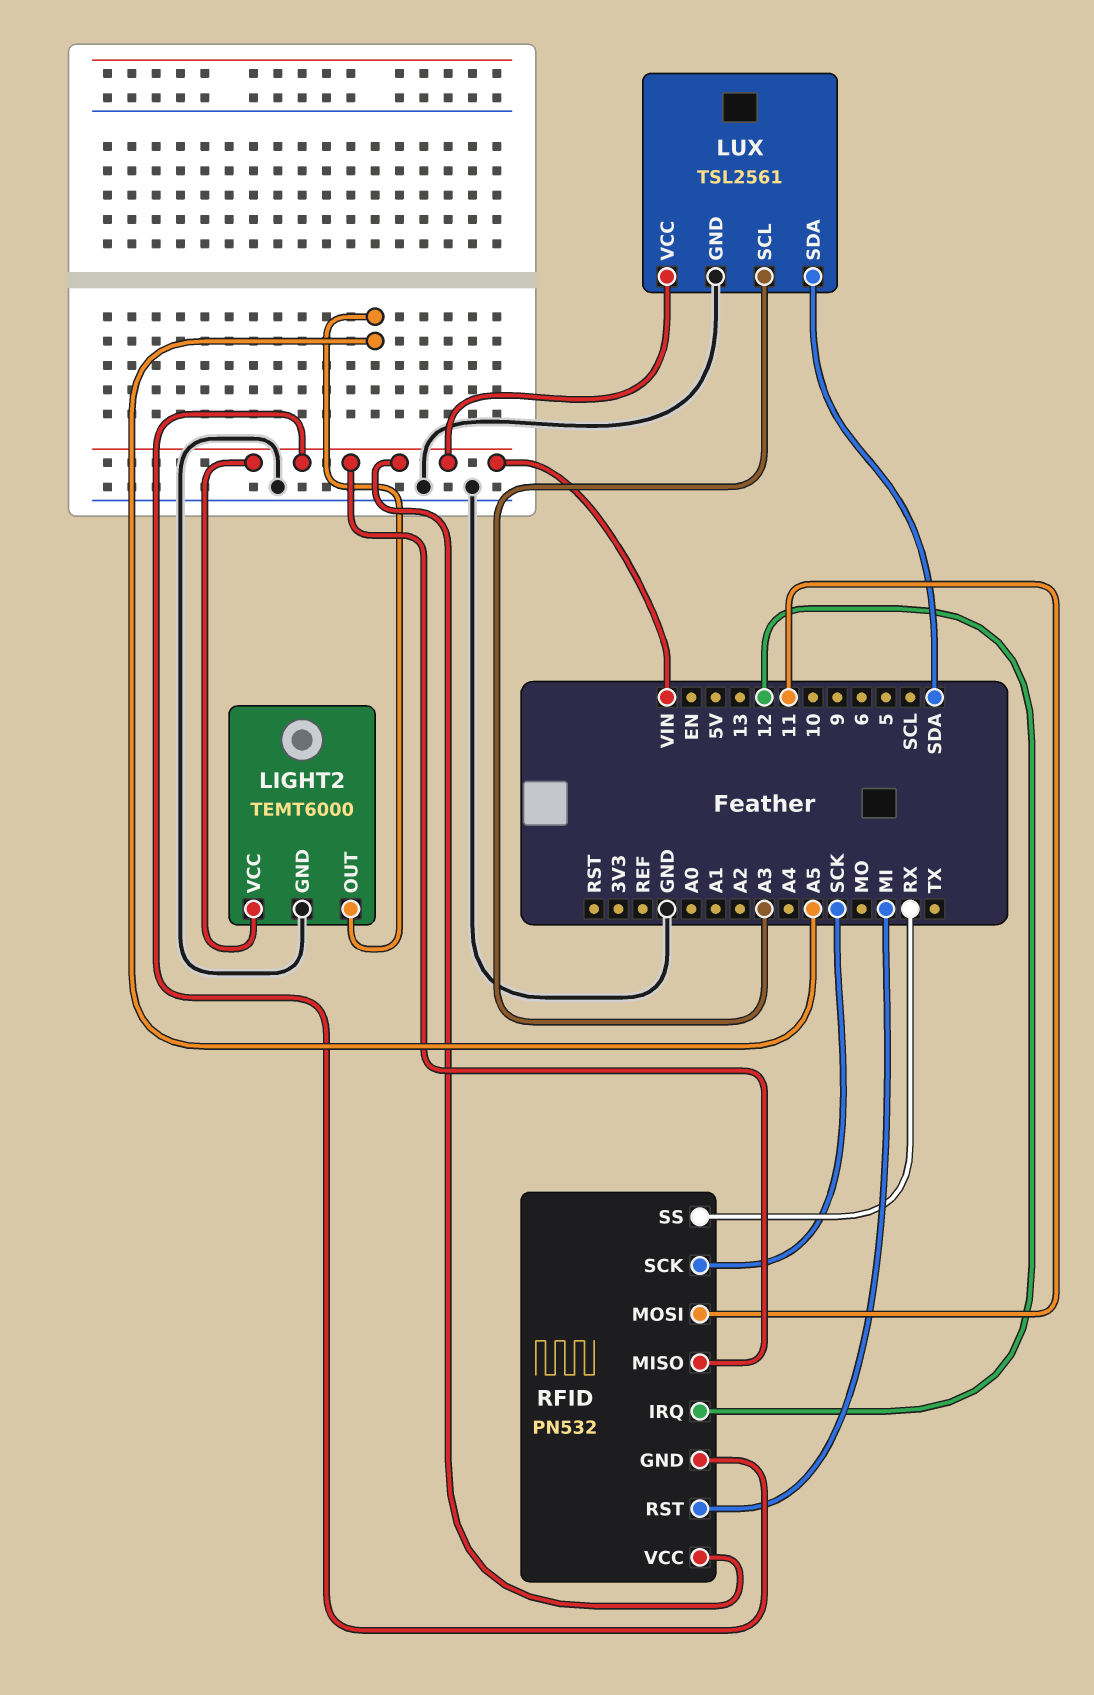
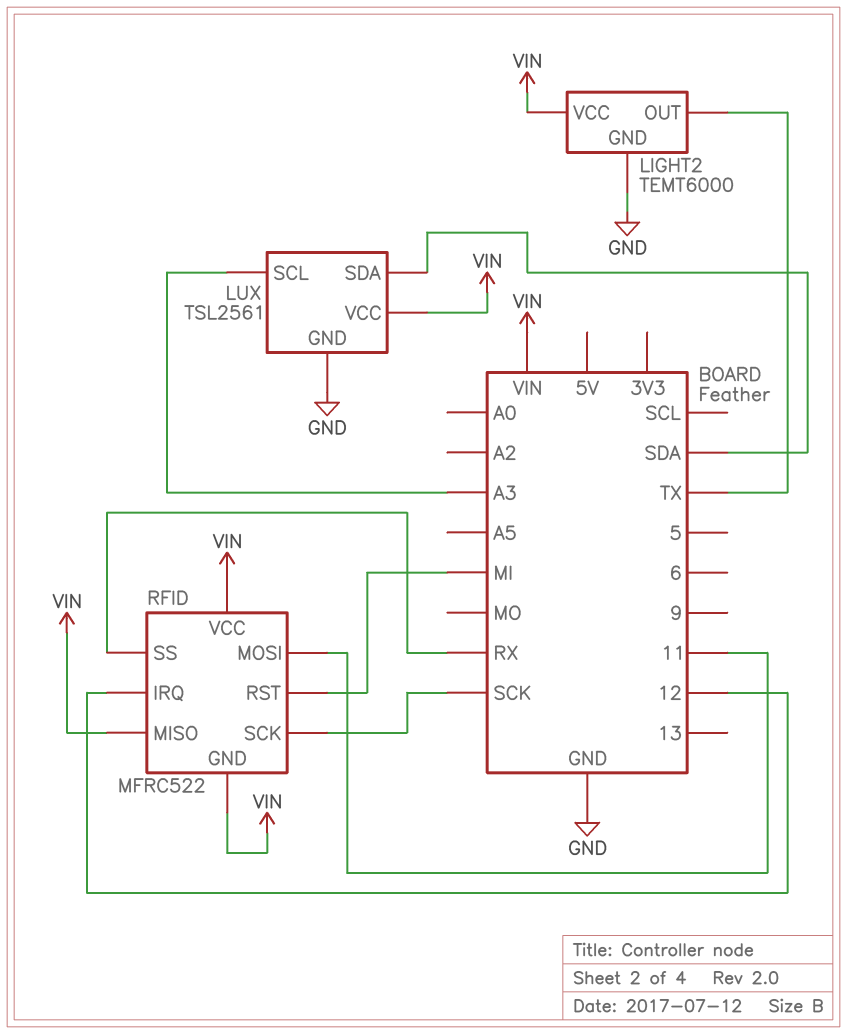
LIGHT2 pin OUT: A5 -> TX
RFID: PN532 -> MFRC522

